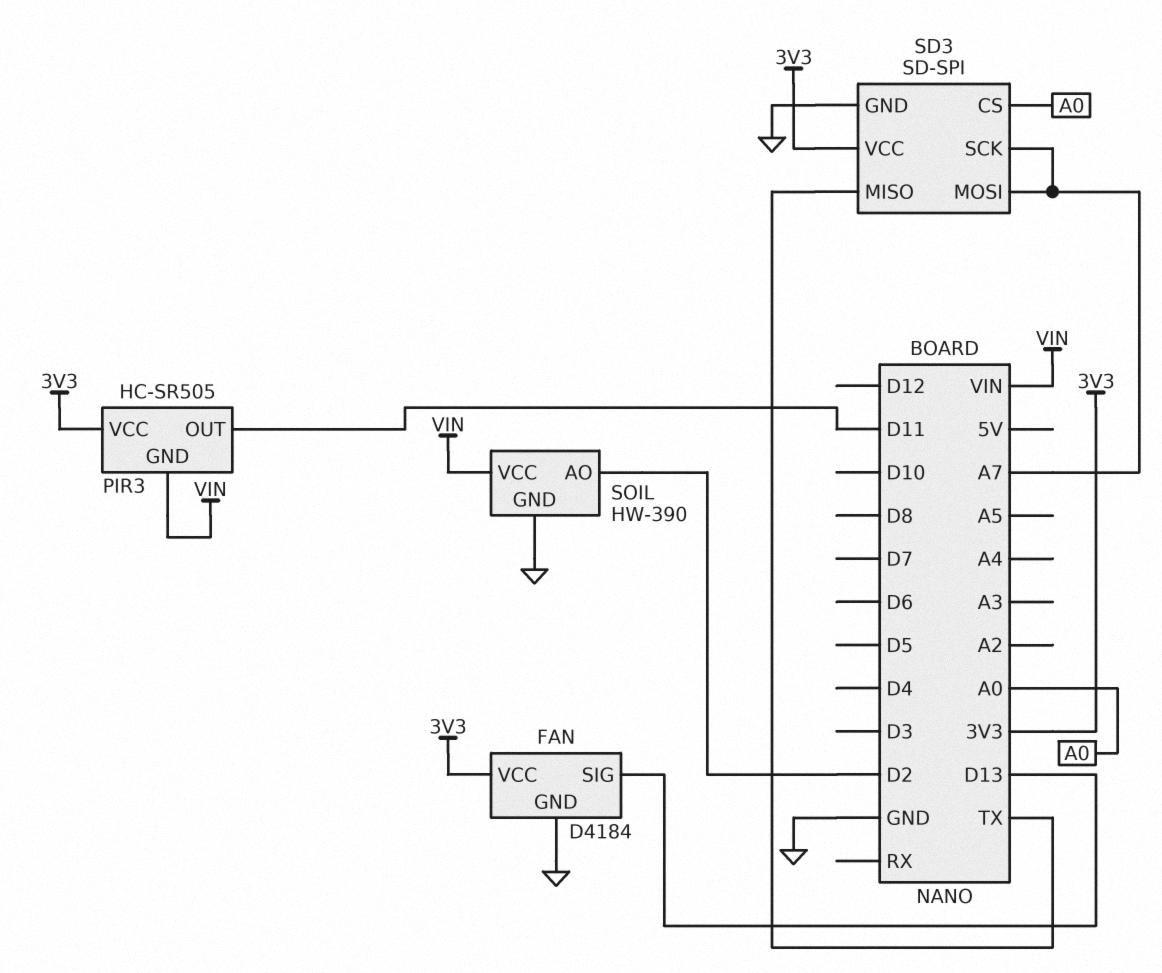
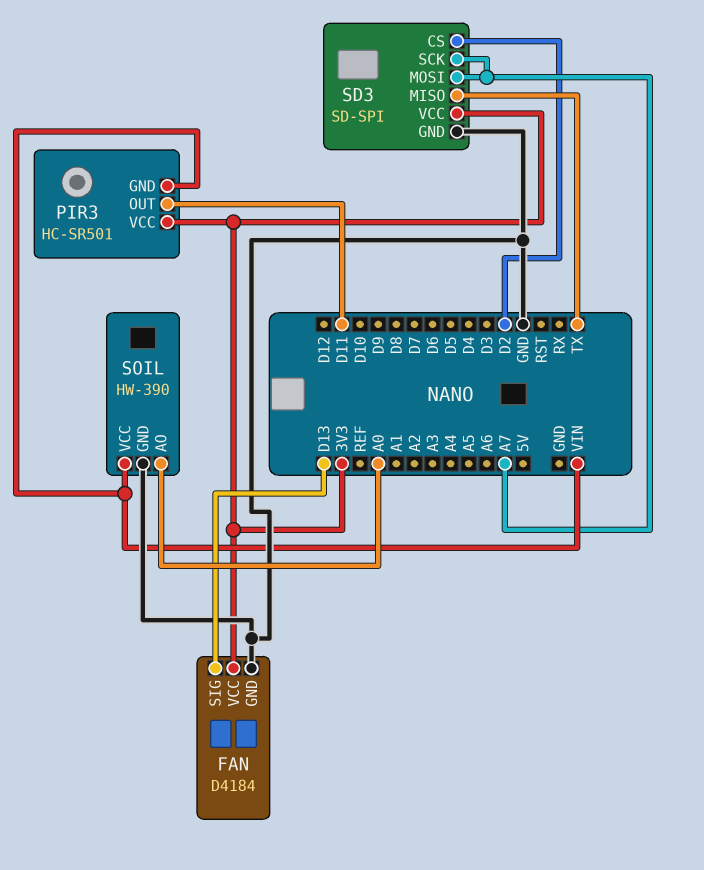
PIR3: HC-SR505 -> HC-SR501
SD3 pin CS: A0 -> D2
SOIL pin AO: D2 -> A0

